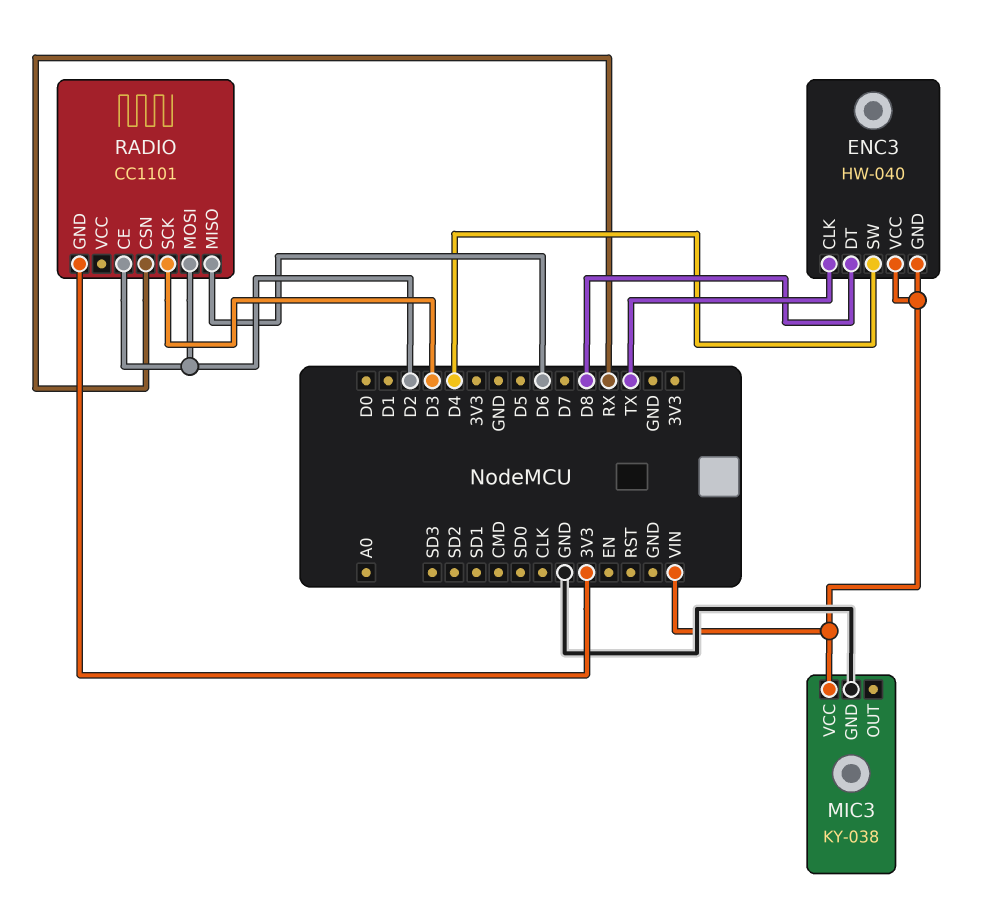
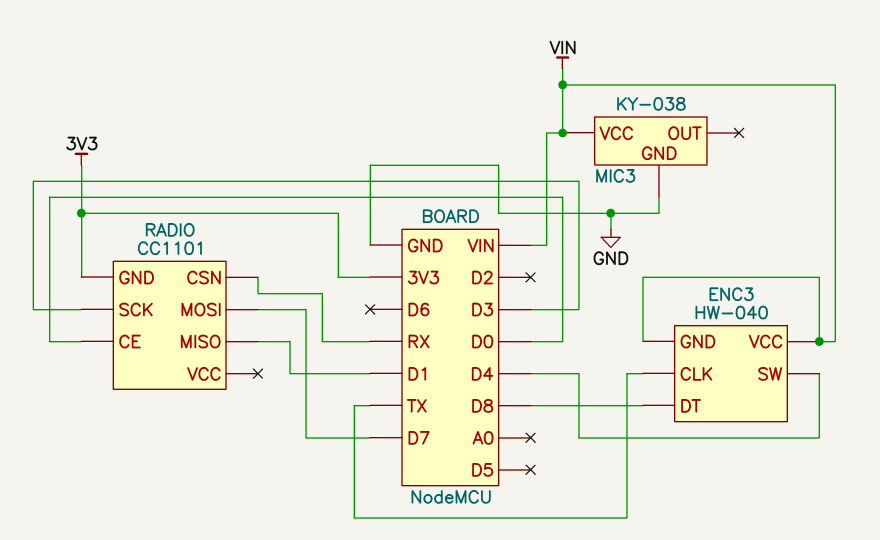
RADIO pin CE: D2 -> D0
RADIO pin MISO: D6 -> D1
RADIO pin MOSI: D2 -> D7

